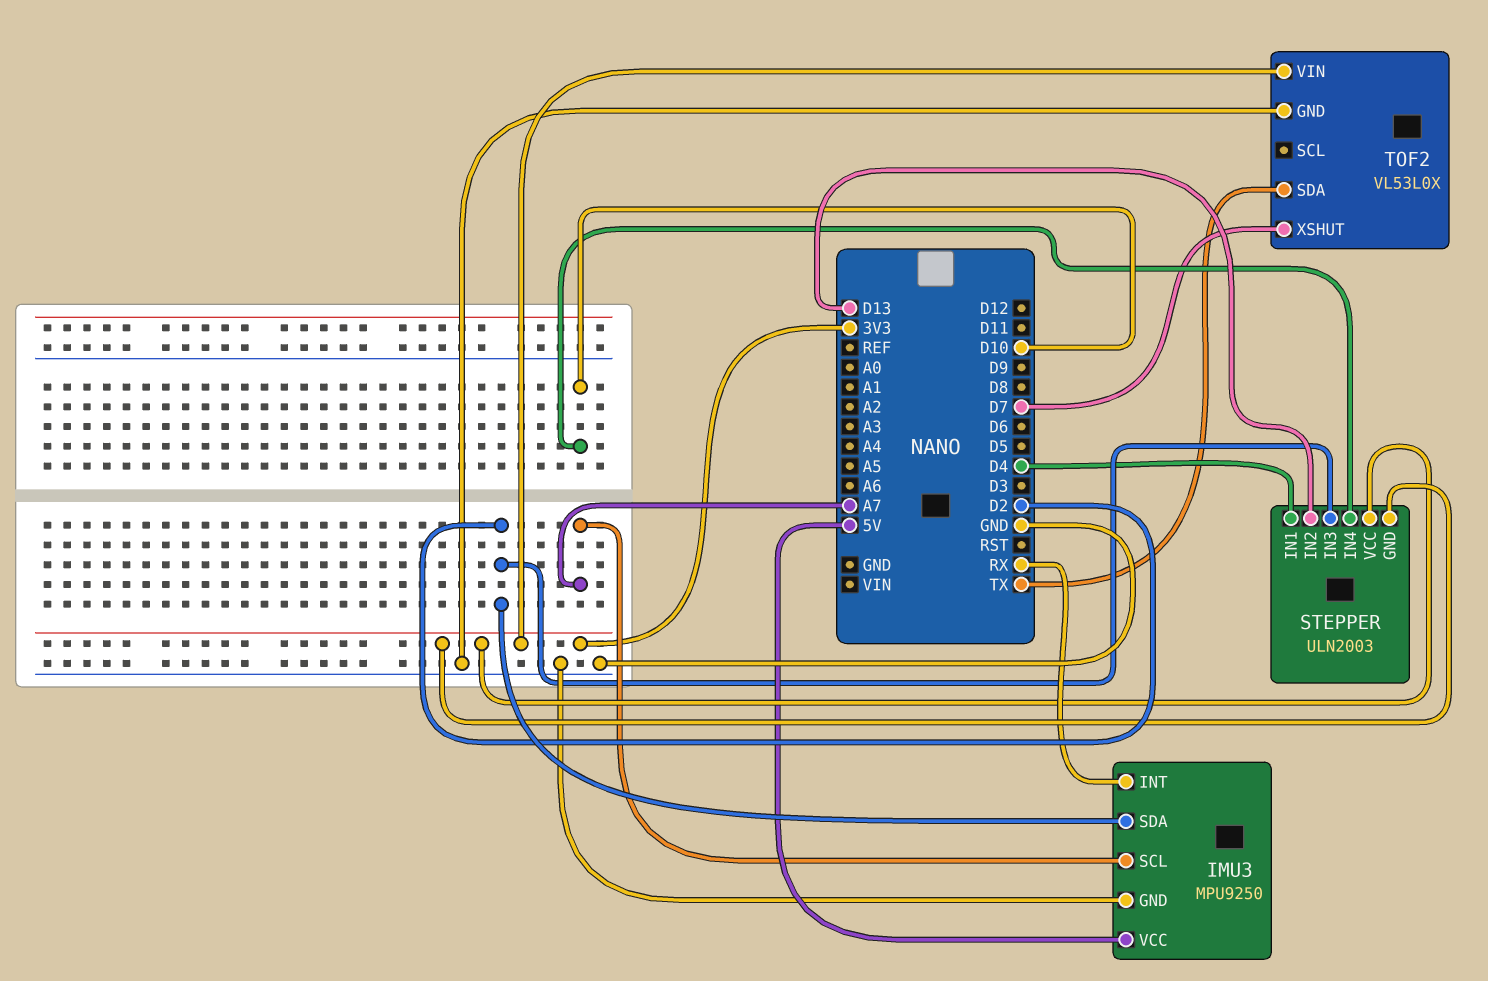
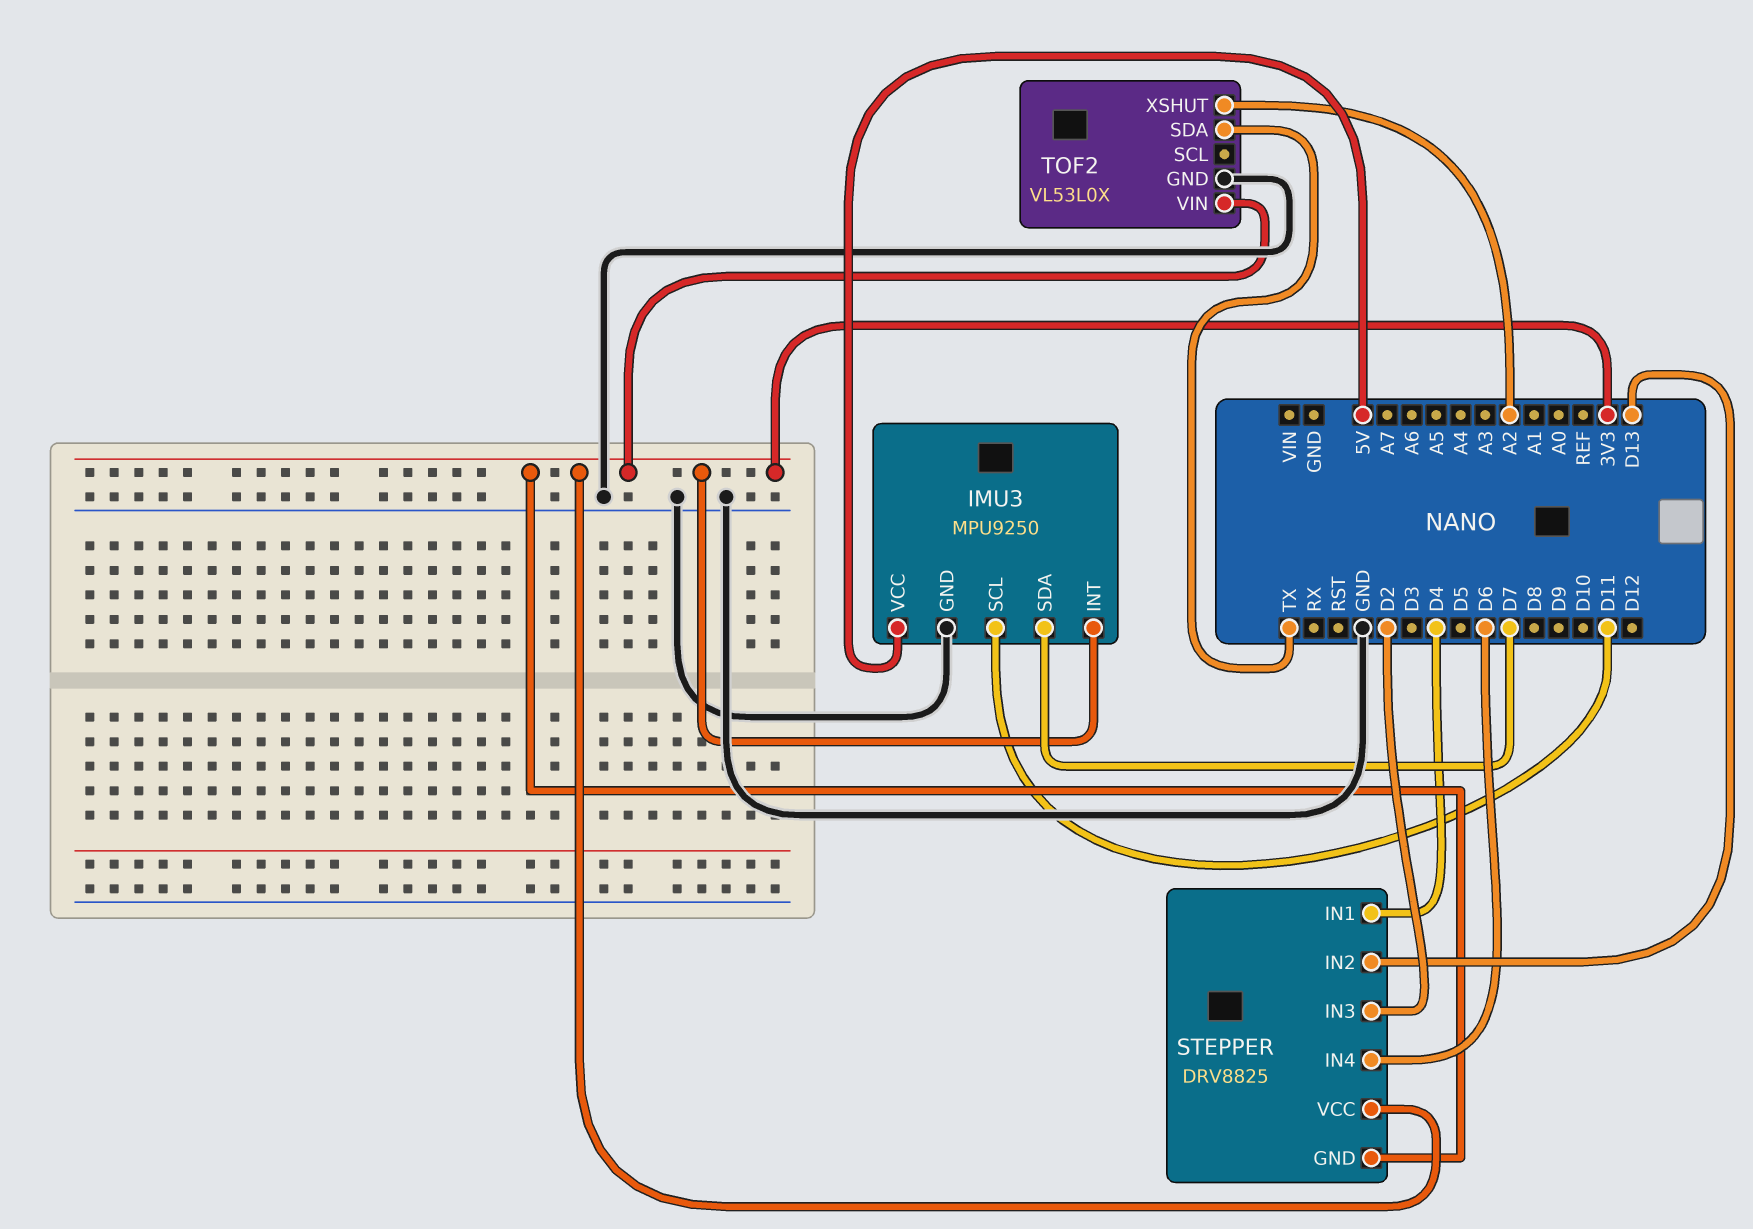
IMU3 pin INT: RX -> 3V3
IMU3 pin SCL: A7 -> D11
IMU3 pin SDA: D2 -> D7
STEPPER: ULN2003 -> DRV8825
STEPPER pin IN4: D10 -> D6
TOF2 pin XSHUT: D7 -> A2

